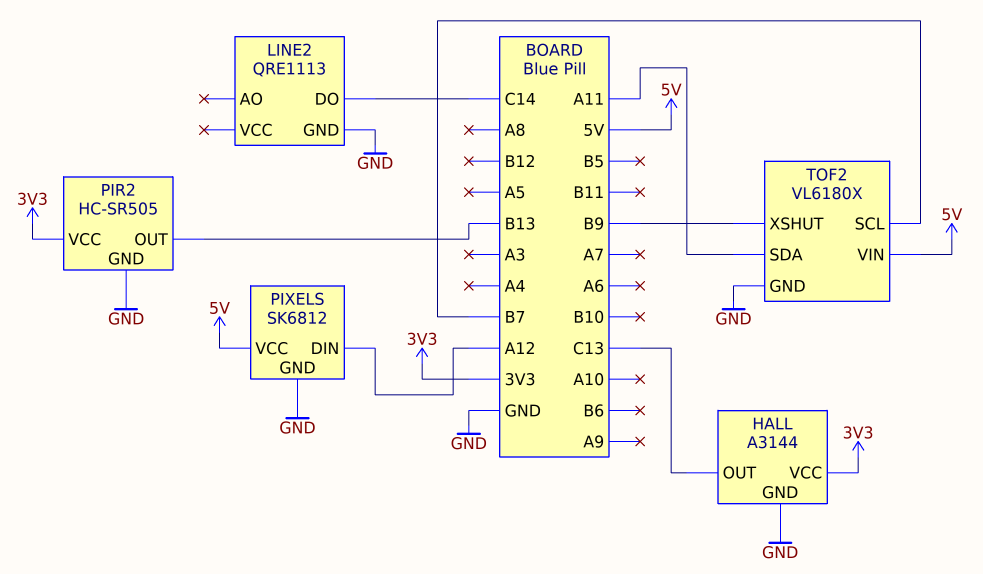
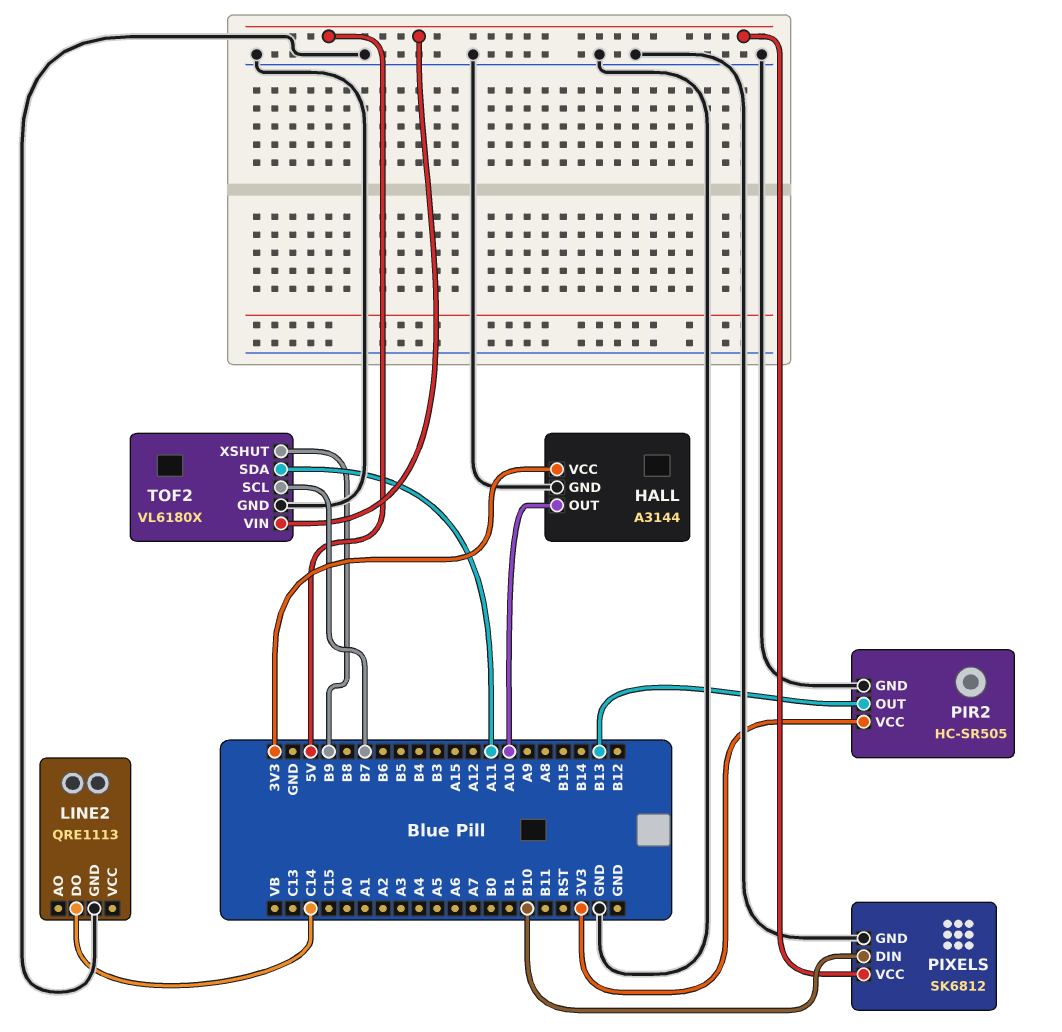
HALL pin OUT: C13 -> A10
PIXELS pin DIN: A12 -> B10

